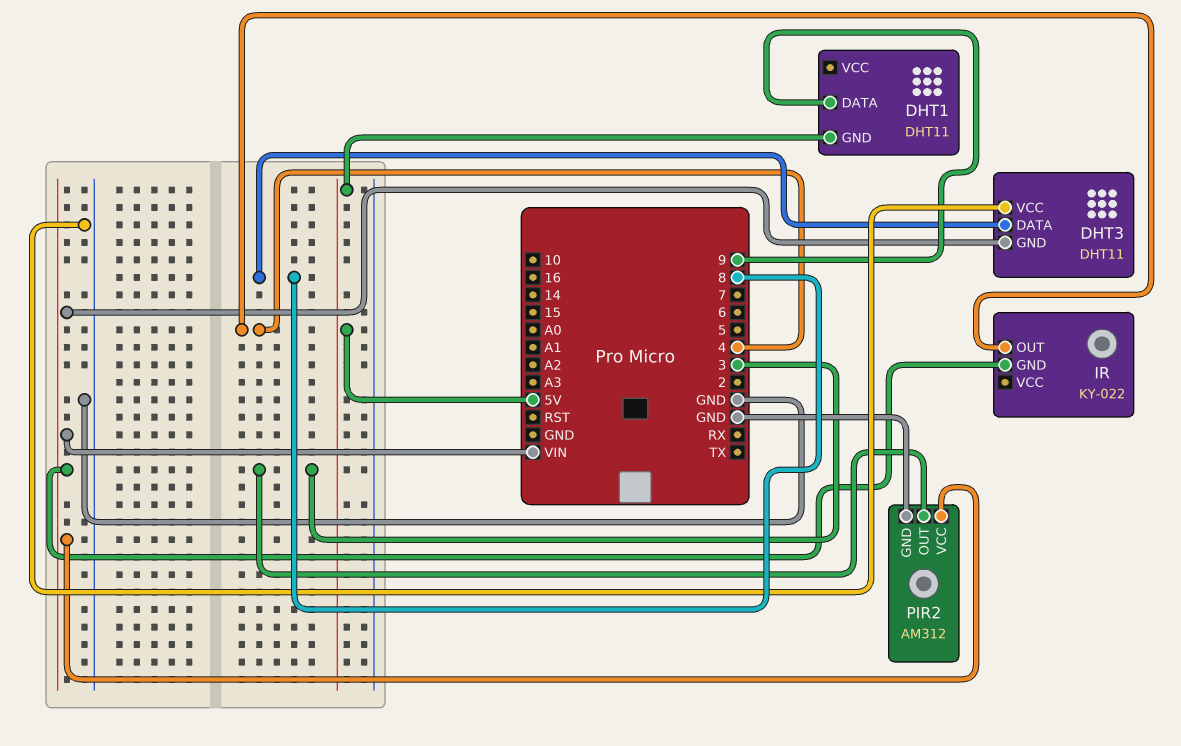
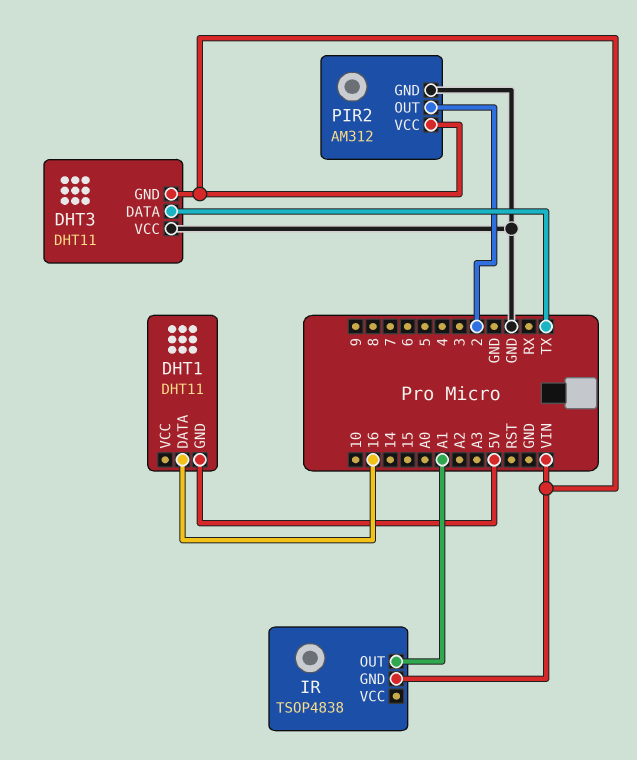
DHT1 pin DATA: 9 -> 16
DHT3 pin DATA: 8 -> TX
IR: KY-022 -> TSOP4838
IR pin OUT: 4 -> A1
PIR2 pin OUT: 3 -> 2

